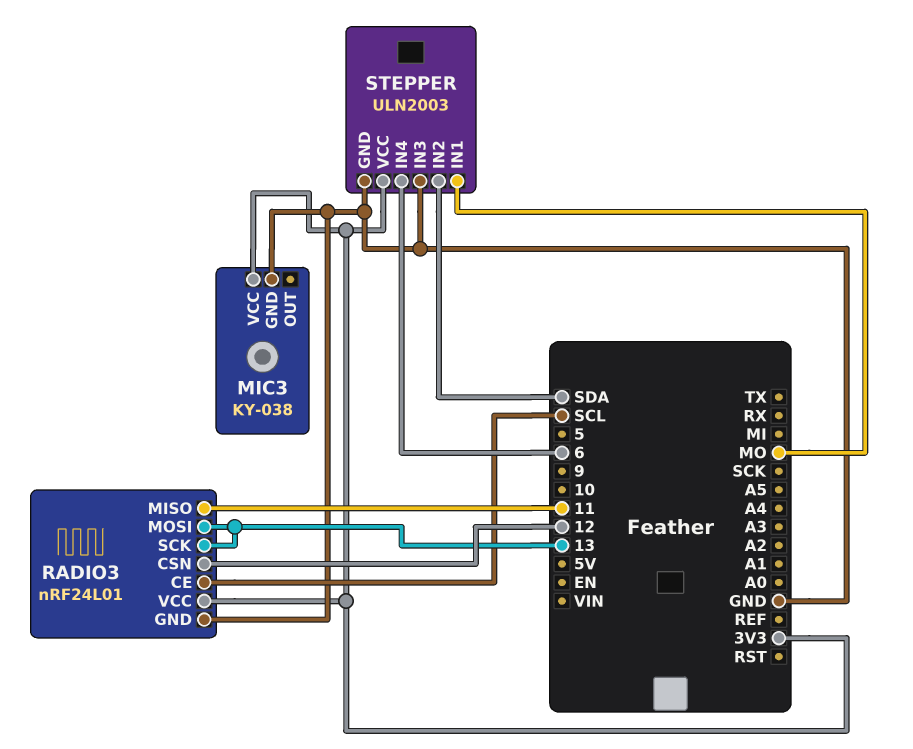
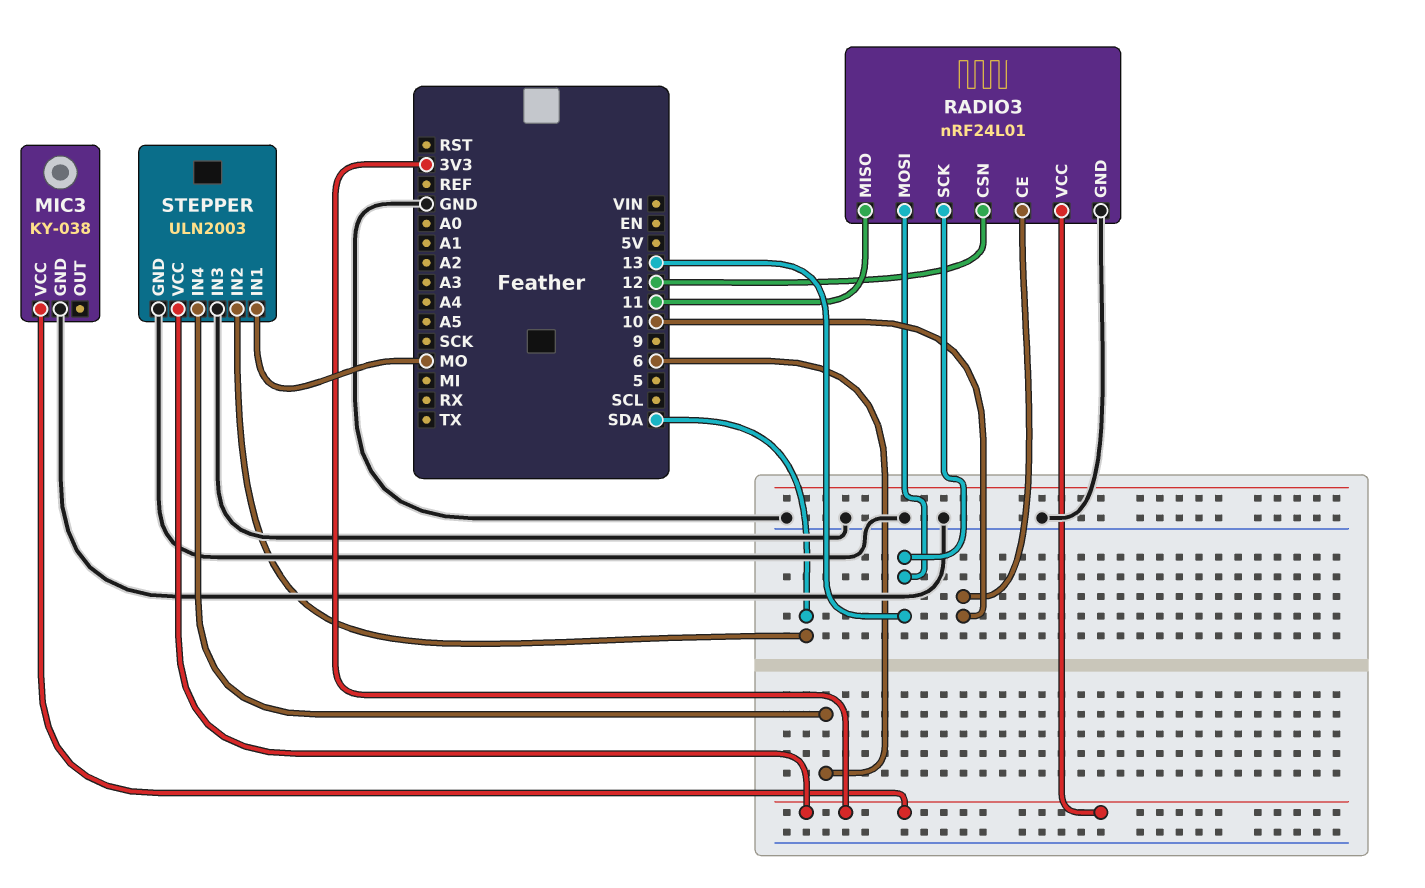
RADIO3 pin CE: SCL -> 10

